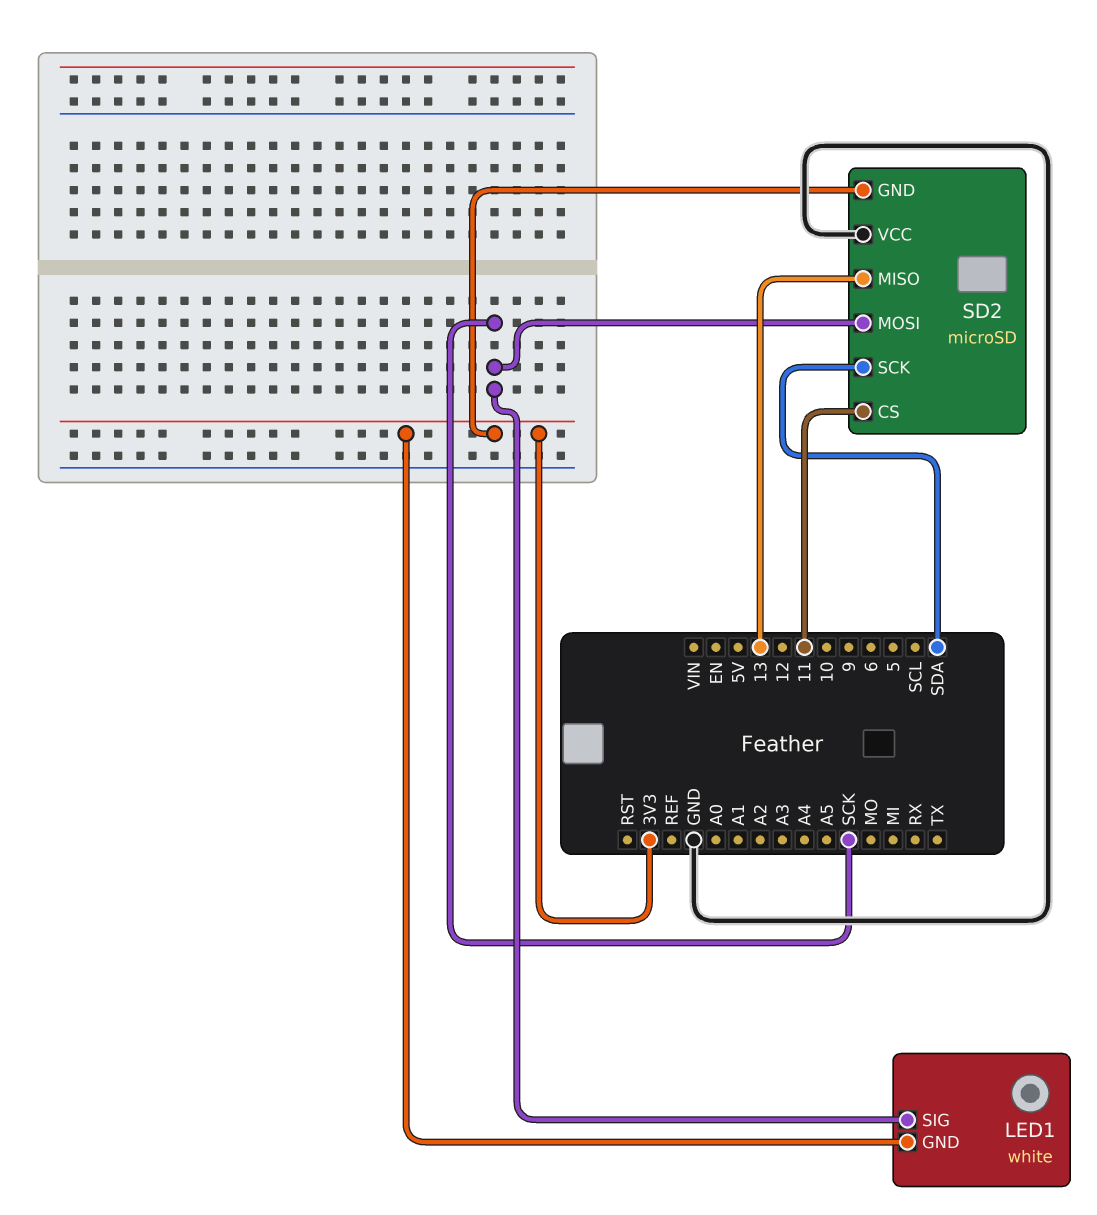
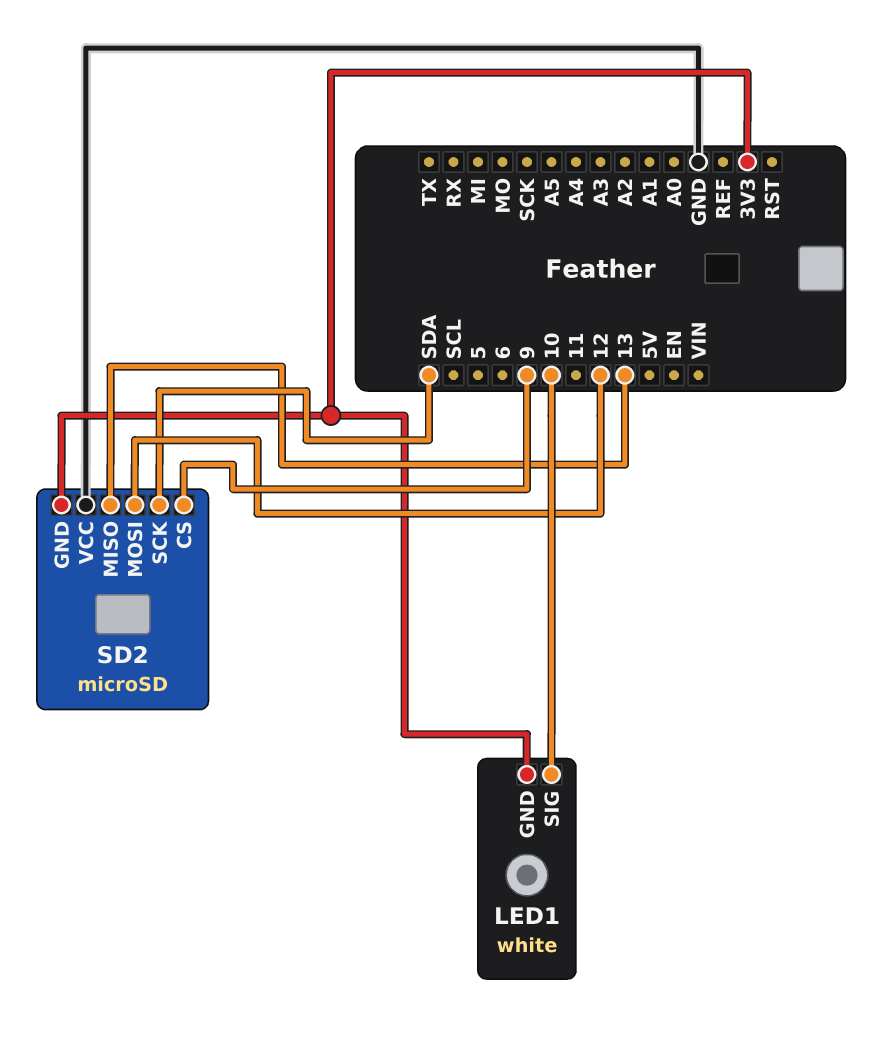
LED1 pin SIG: SCK -> 10
SD2 pin CS: 11 -> 9
SD2 pin MOSI: SCK -> 12

